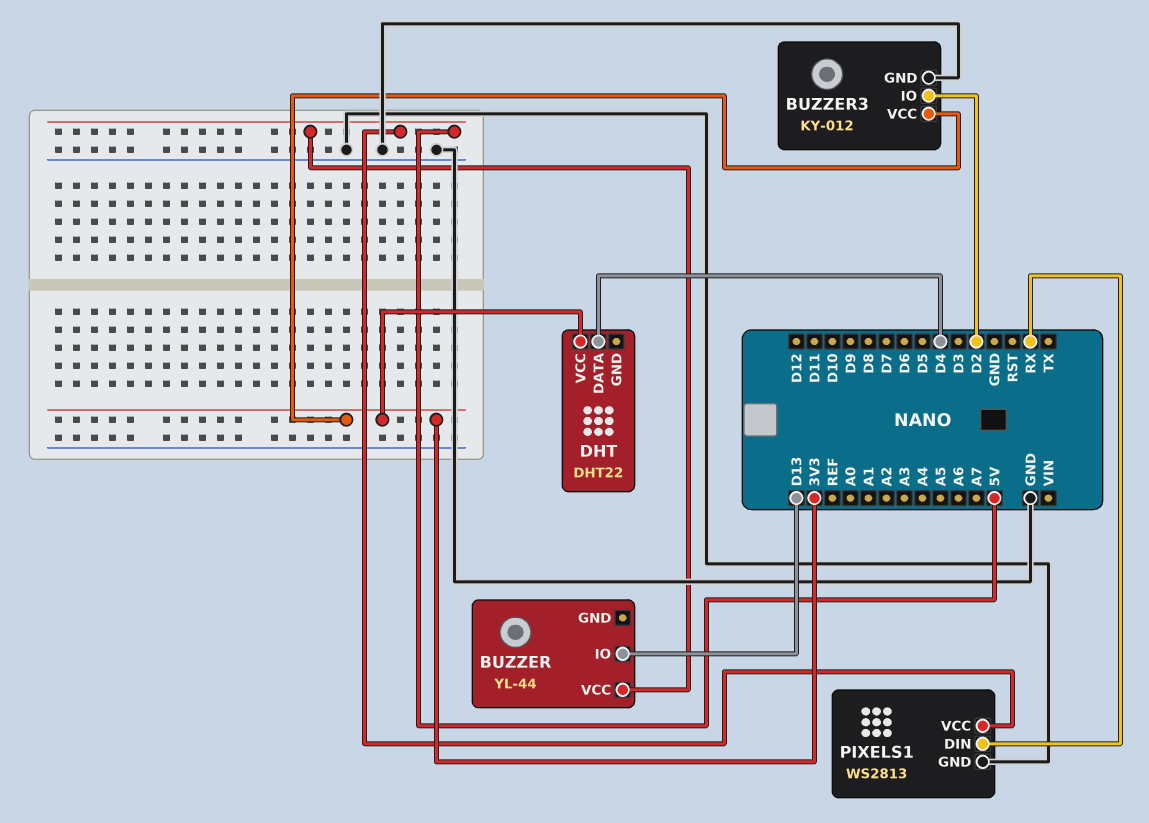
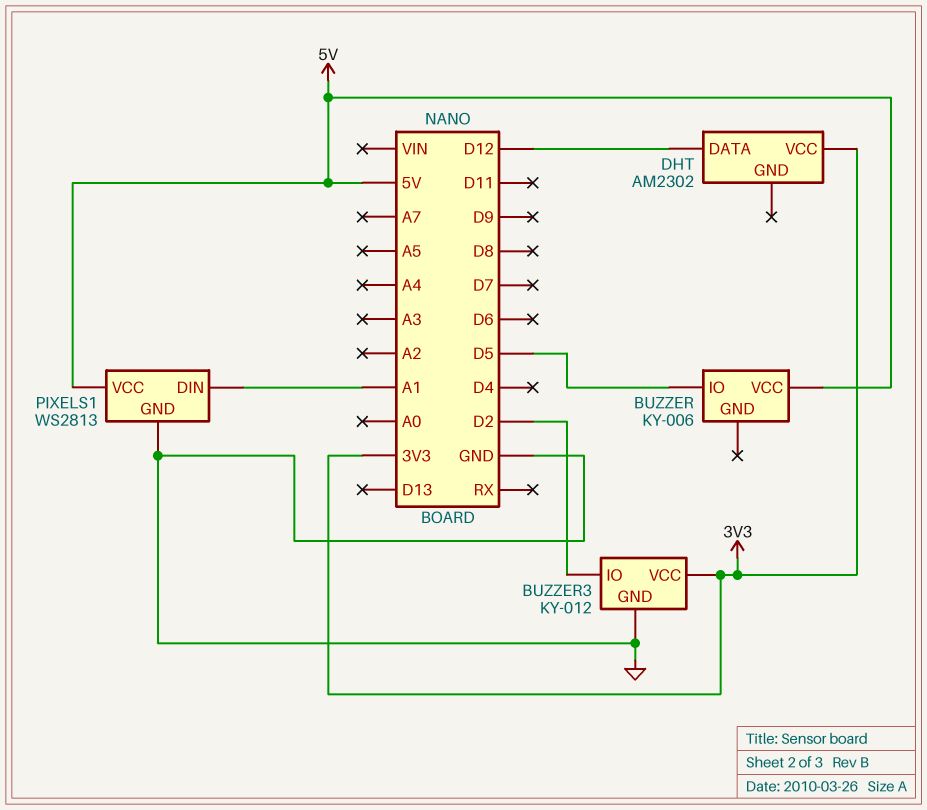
BUZZER: YL-44 -> KY-006
BUZZER pin IO: D13 -> D5
DHT: DHT22 -> AM2302
DHT pin DATA: D4 -> D12
PIXELS1 pin DIN: RX -> A1

